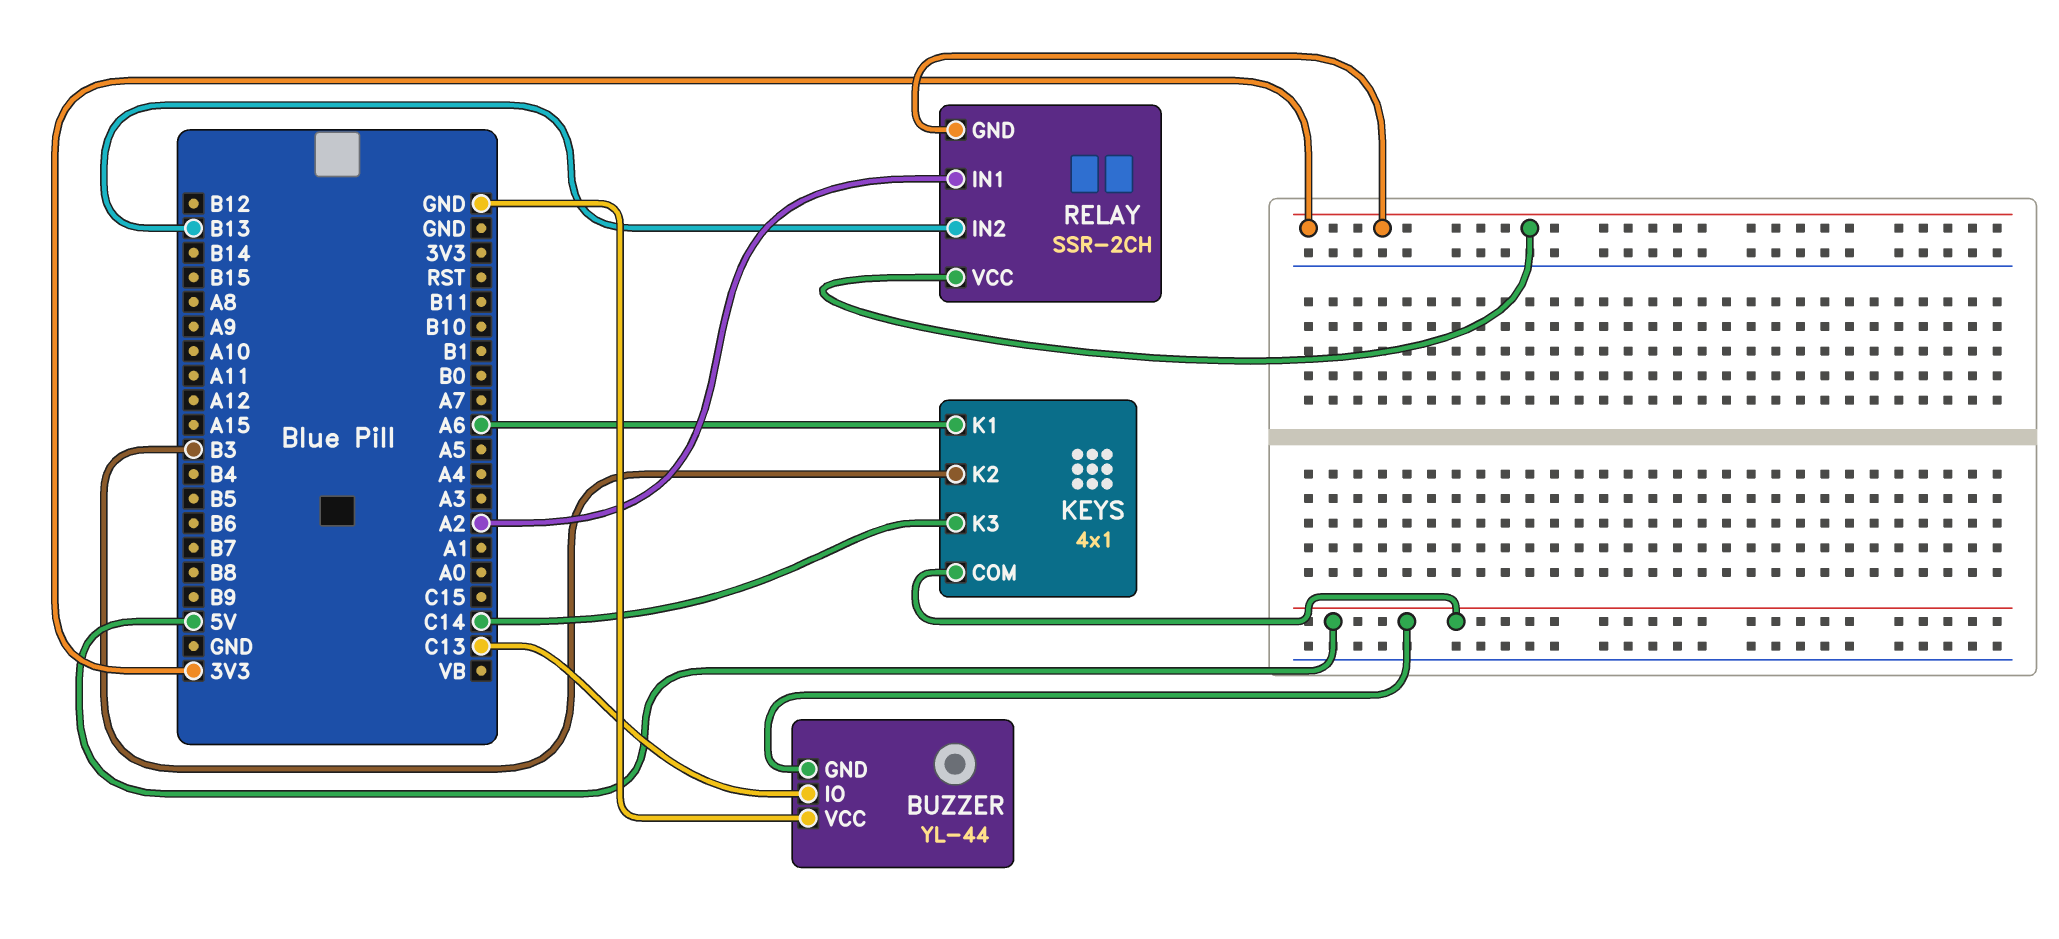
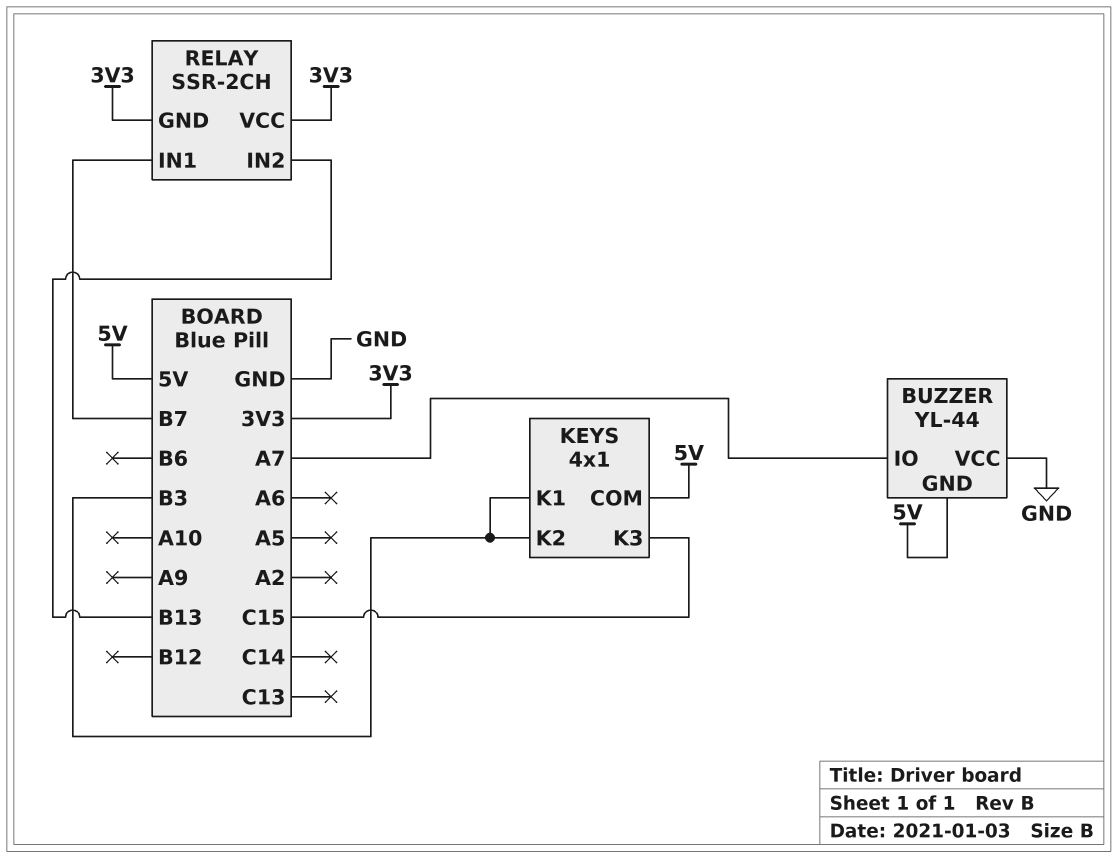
BUZZER pin IO: C13 -> A7
KEYS pin K1: A6 -> B3
KEYS pin K3: C14 -> C15
RELAY pin IN1: A2 -> B7

